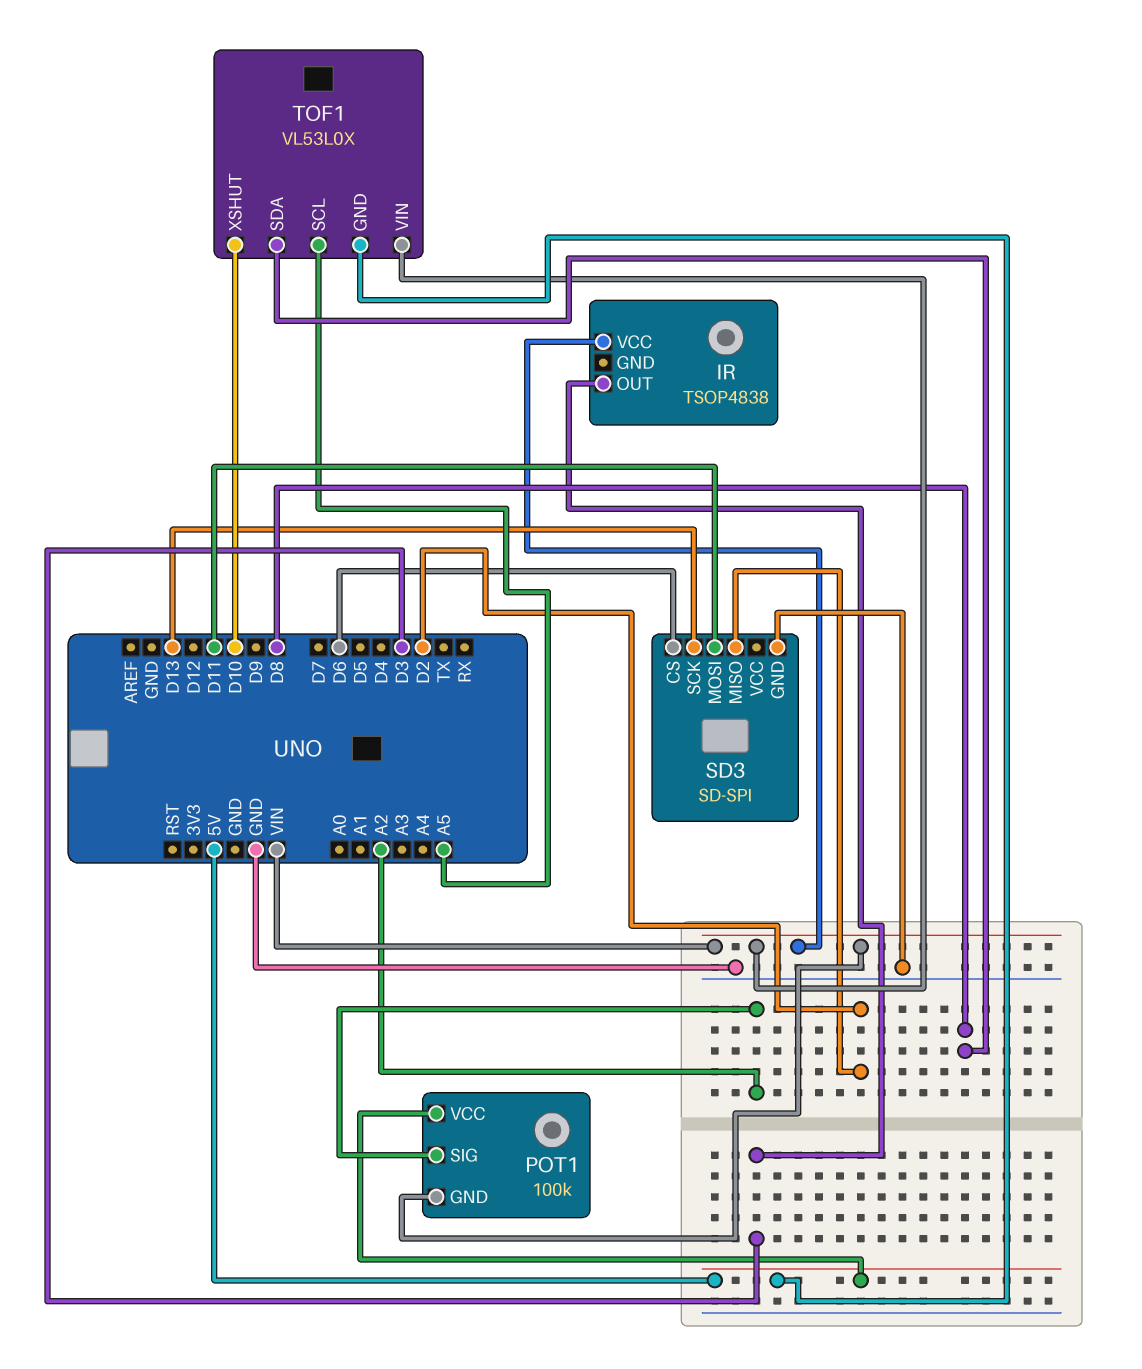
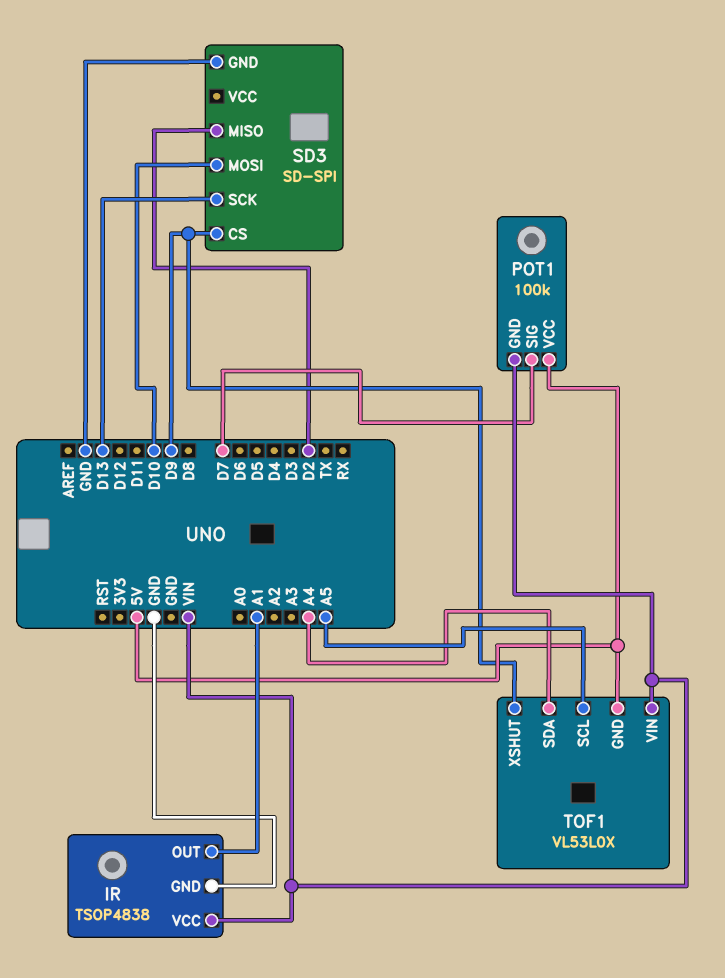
IR pin GND: none -> GND
IR pin OUT: D3 -> A1
POT1 pin SIG: A2 -> D7
SD3 pin CS: D6 -> D9
SD3 pin MOSI: D11 -> D10
TOF1 pin SDA: D8 -> A4
TOF1 pin XSHUT: D10 -> D9

